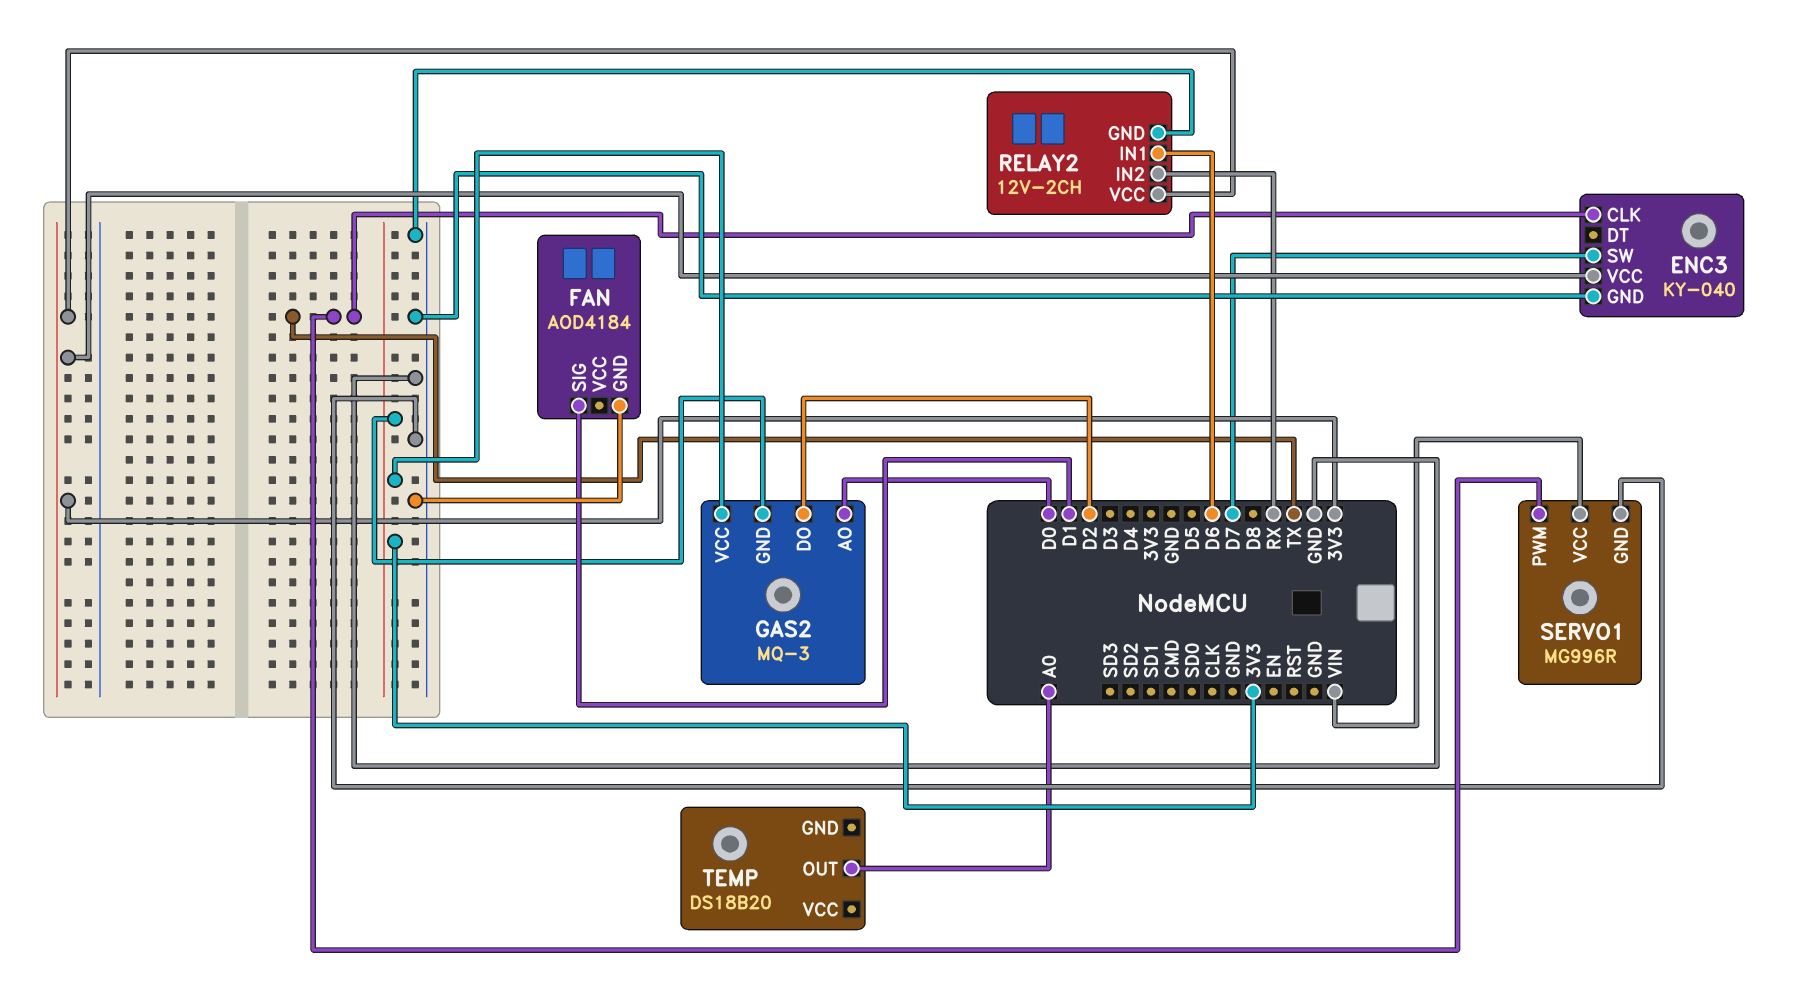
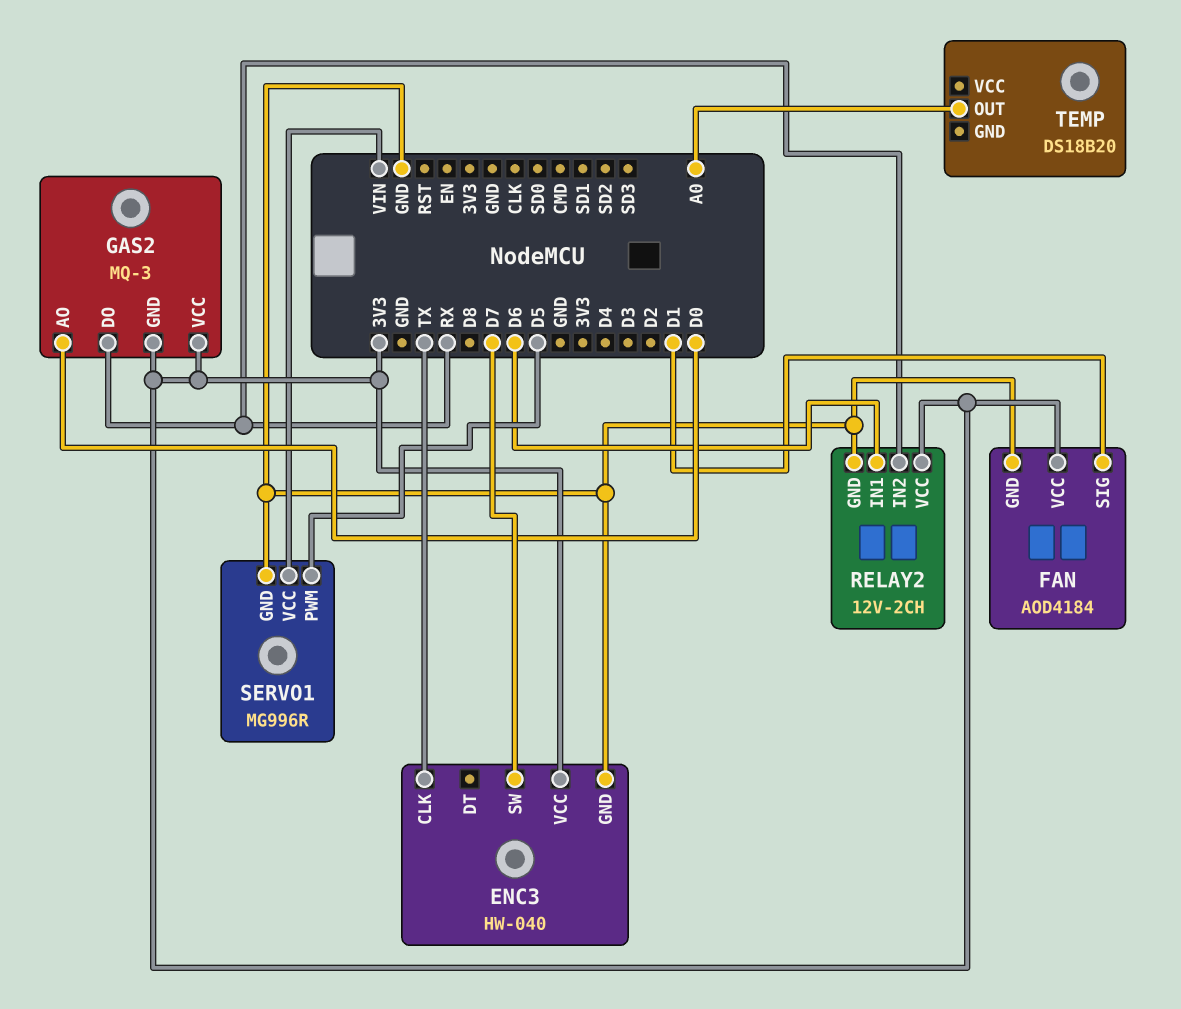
ENC3: KY-040 -> HW-040
FAN pin VCC: none -> 3V3
GAS2 pin DO: D2 -> RX
SERVO1 pin PWM: TX -> D5

